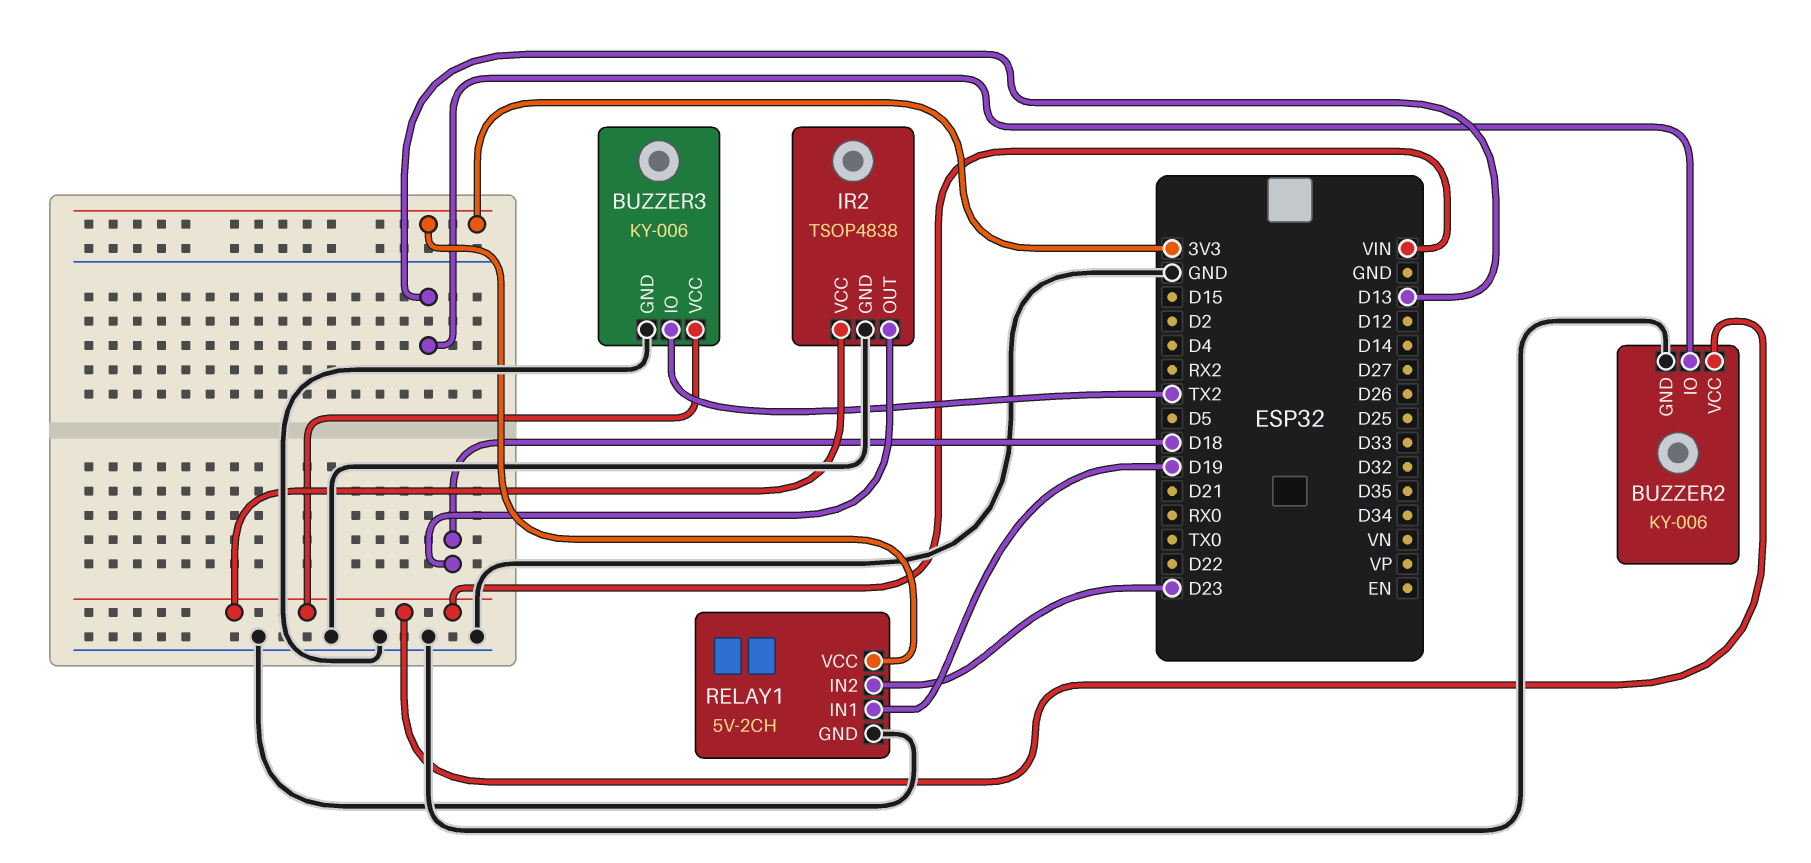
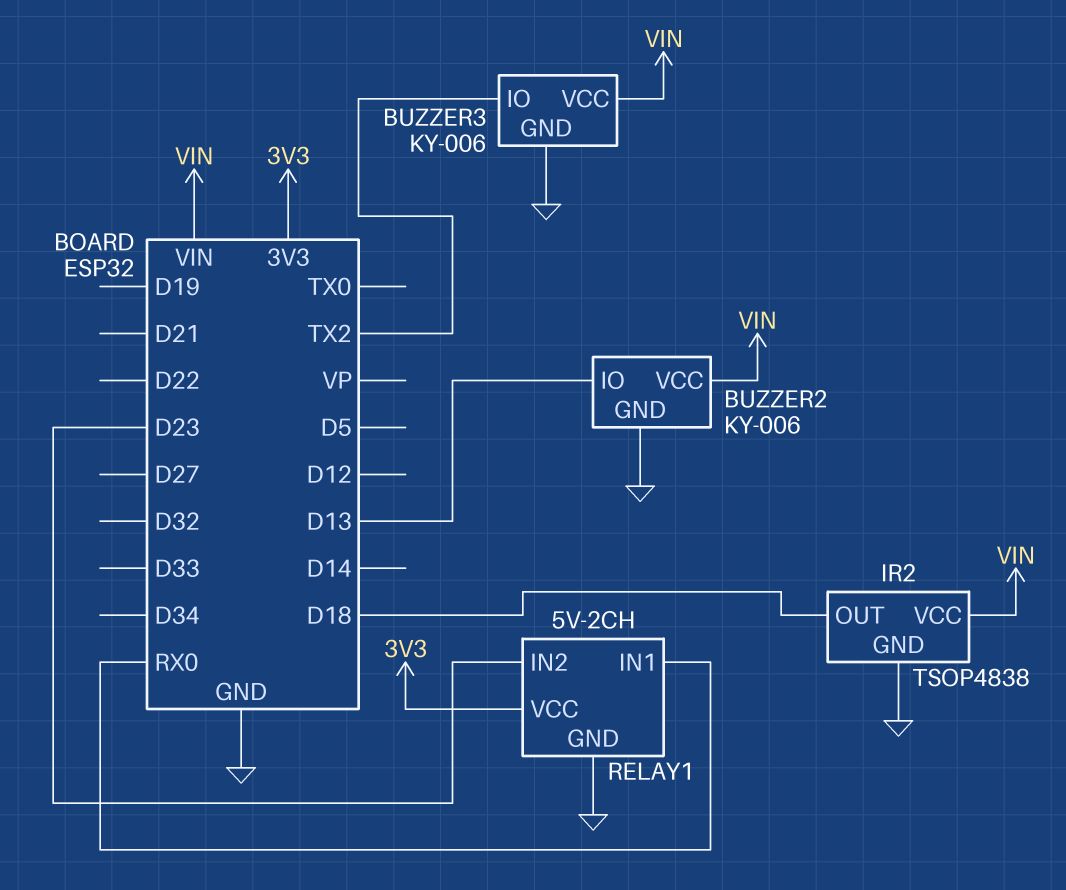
RELAY1 pin IN1: D19 -> RX0

